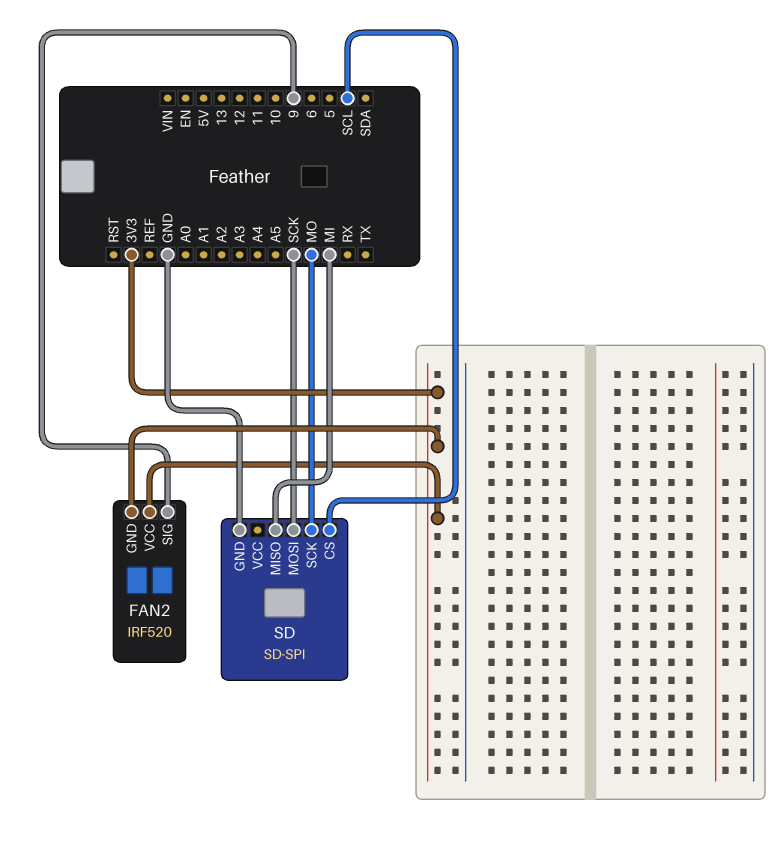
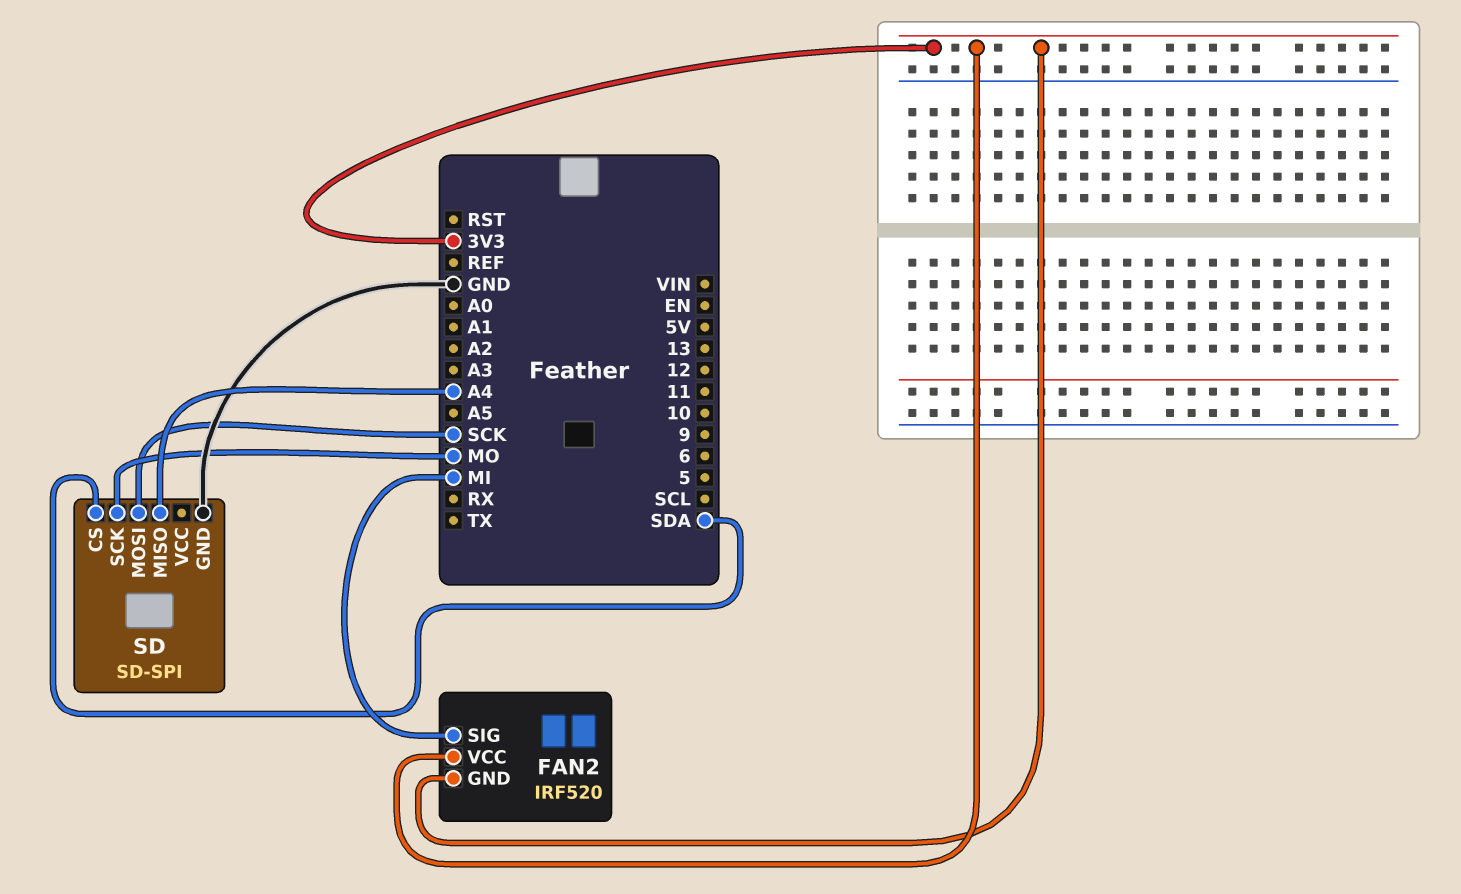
FAN2 pin SIG: 9 -> MI
SD pin CS: SCL -> SDA
SD pin MISO: MI -> A4

